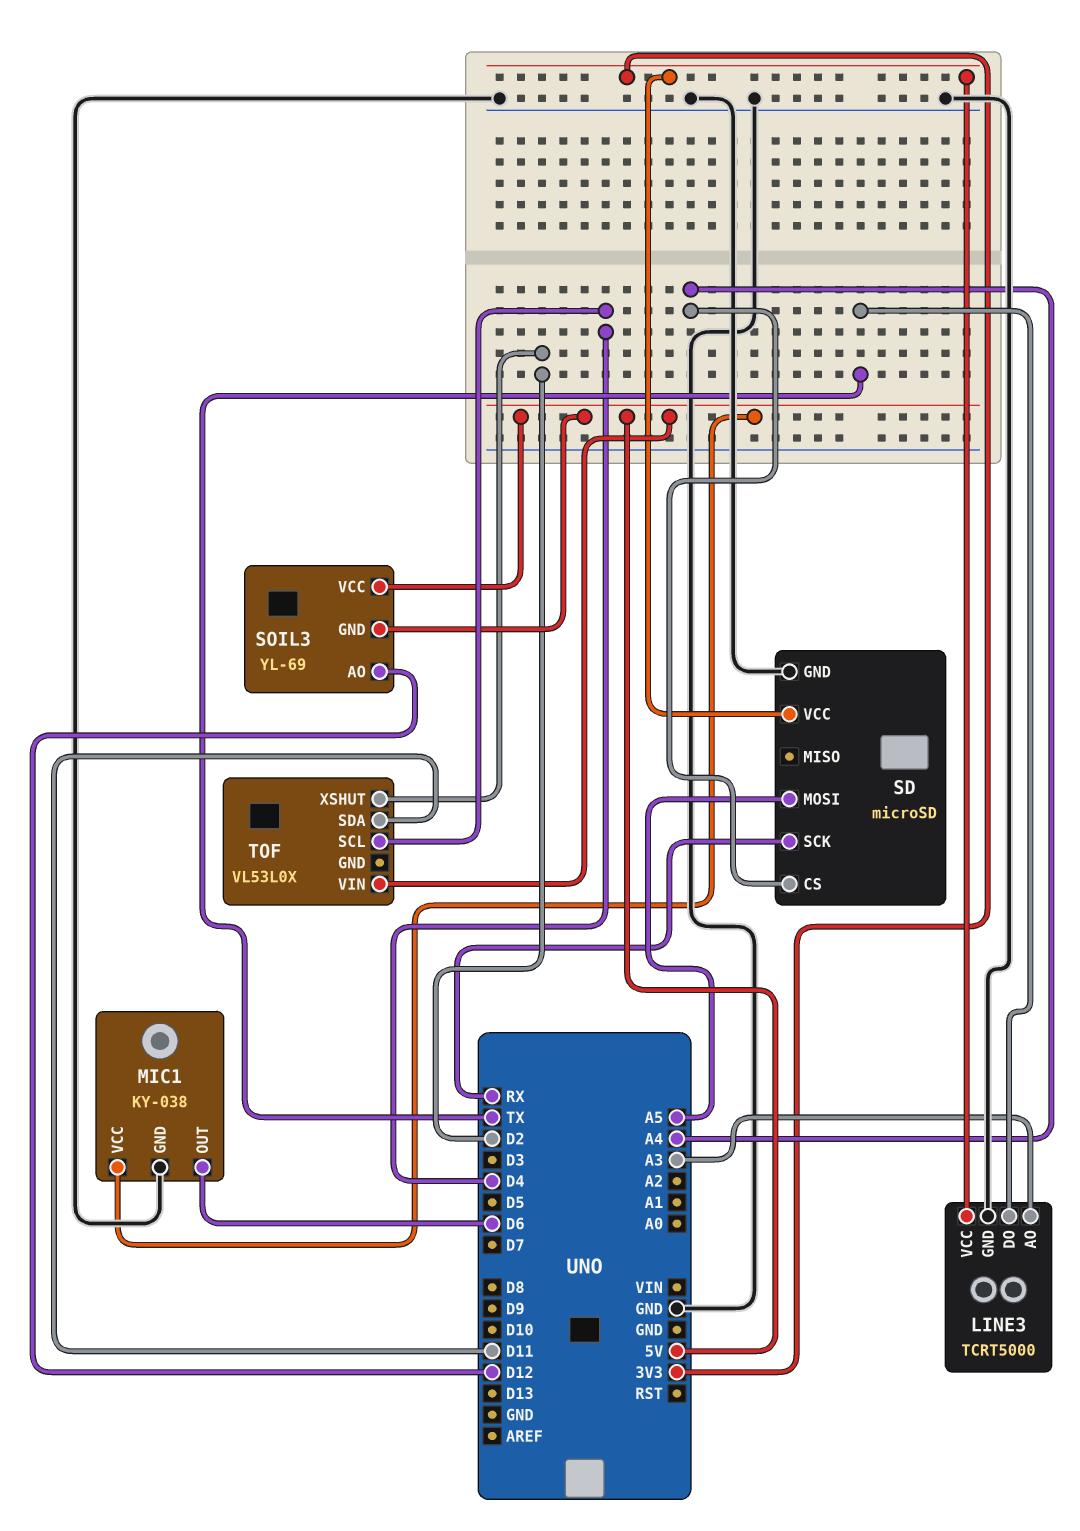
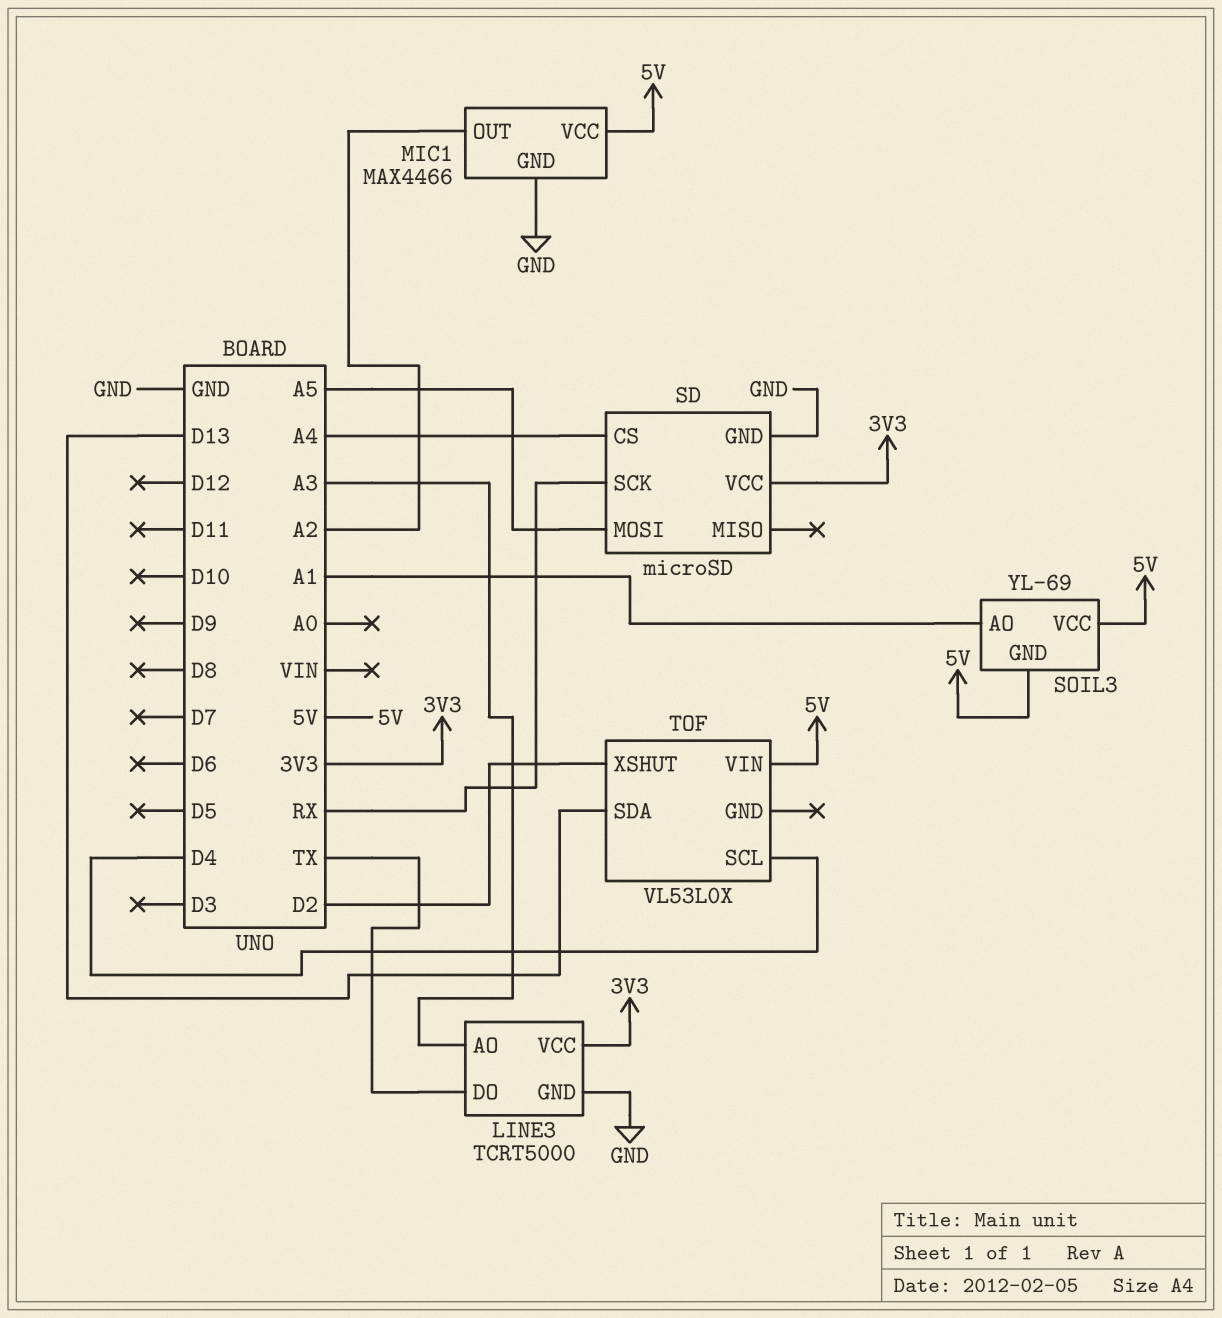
MIC1: KY-038 -> MAX4466
MIC1 pin OUT: D6 -> A2
SOIL3 pin AO: D12 -> A1
TOF pin SDA: D11 -> D13

